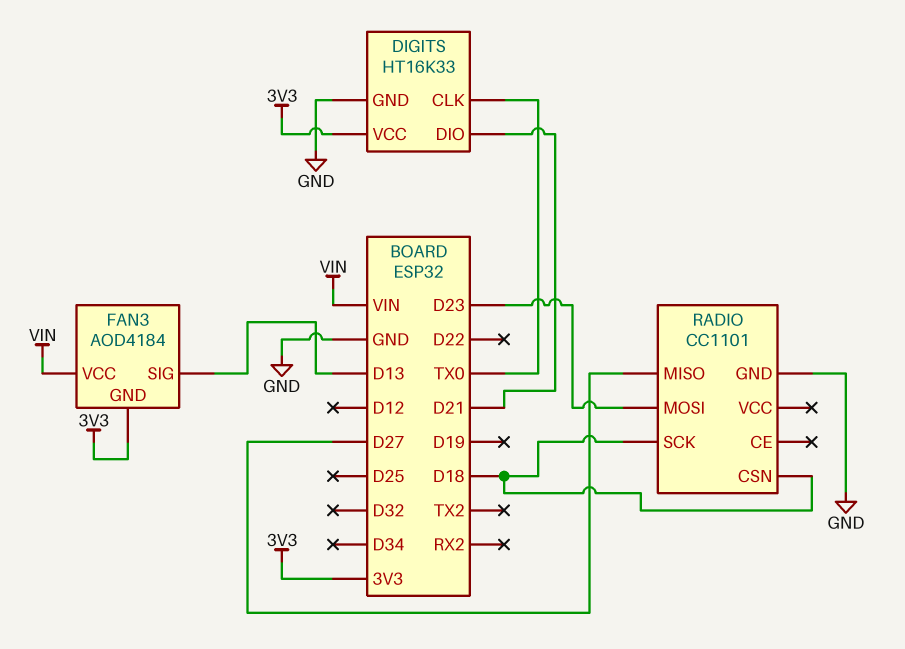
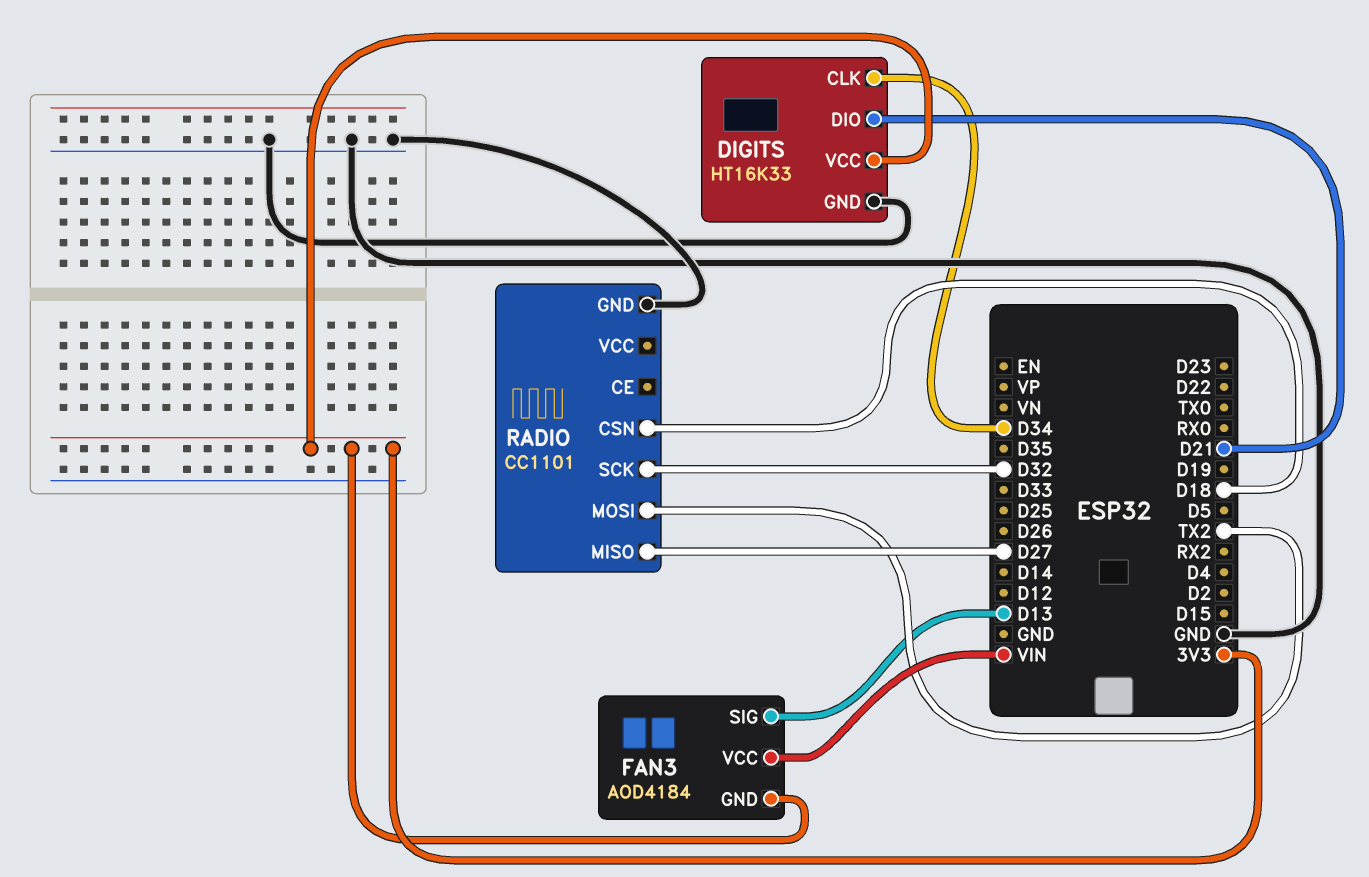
DIGITS pin CLK: TX0 -> D34
RADIO pin MOSI: D23 -> TX2
RADIO pin SCK: D18 -> D32

